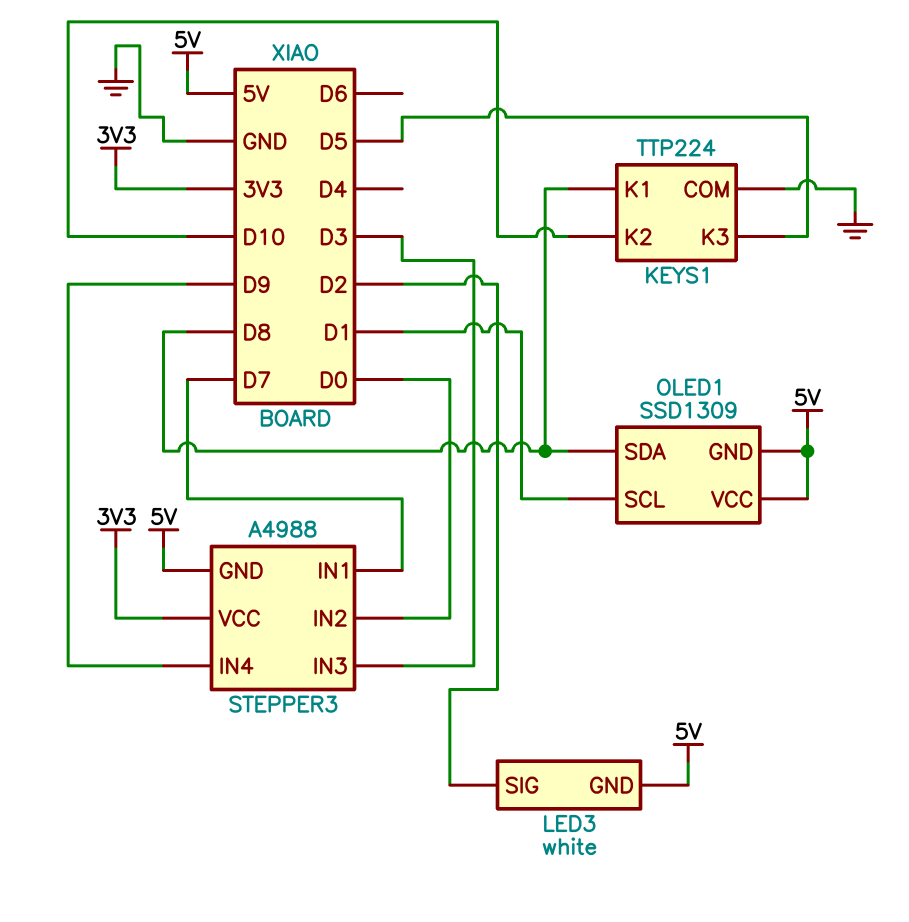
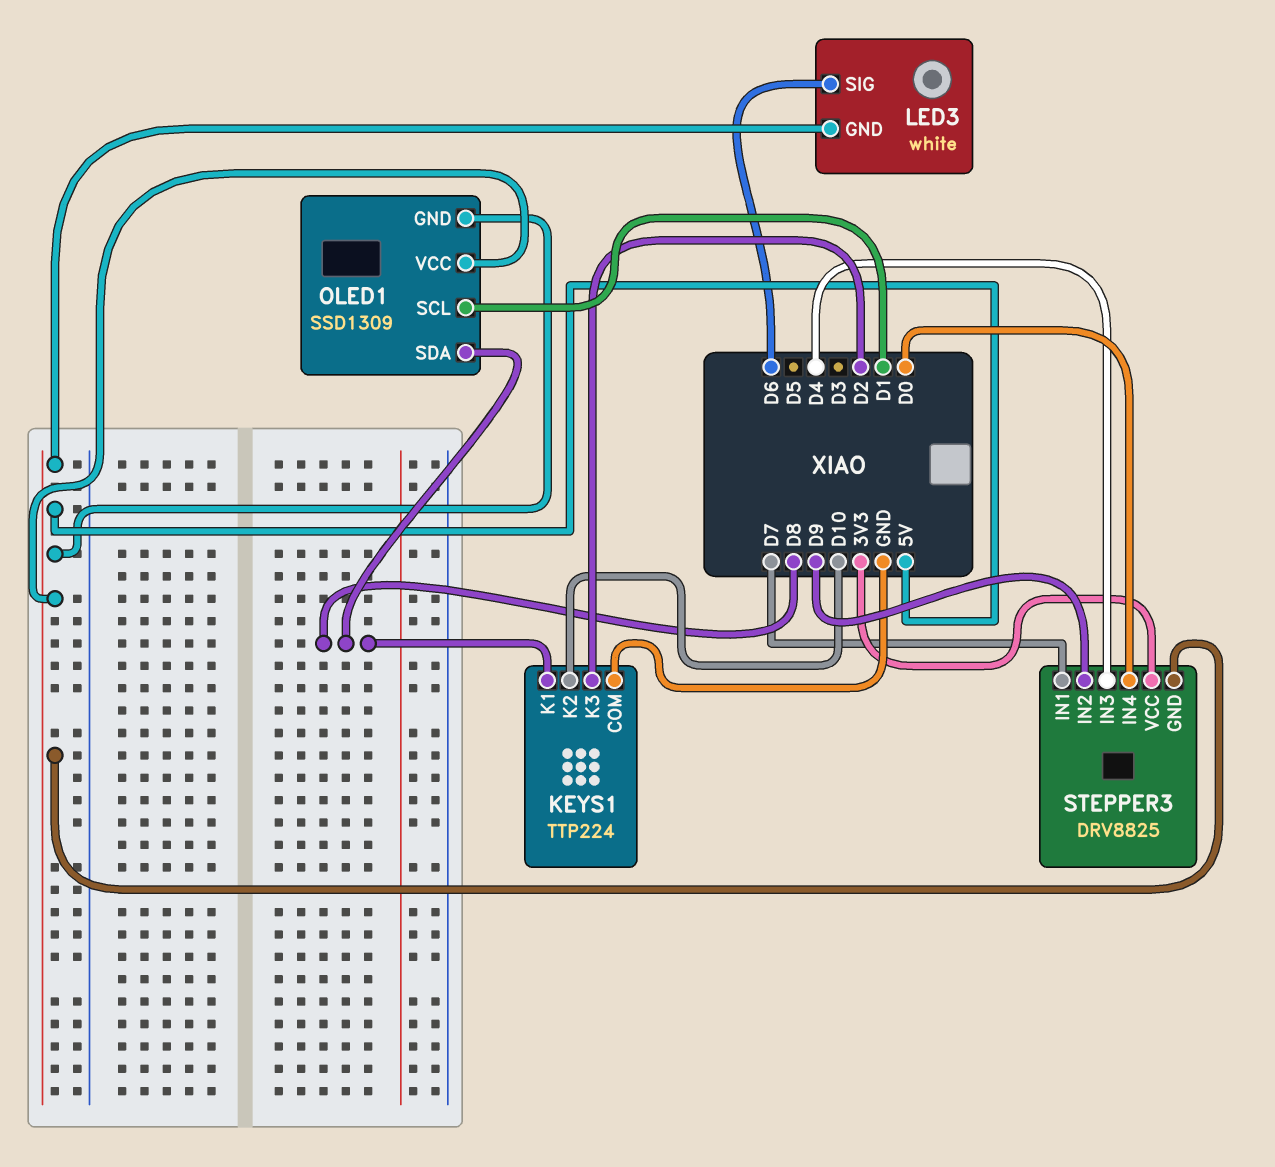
KEYS1 pin K3: D5 -> D2
LED3 pin SIG: D2 -> D6
STEPPER3: A4988 -> DRV8825
STEPPER3 pin IN2: D0 -> D9
STEPPER3 pin IN3: D3 -> D4
STEPPER3 pin IN4: D9 -> D0

